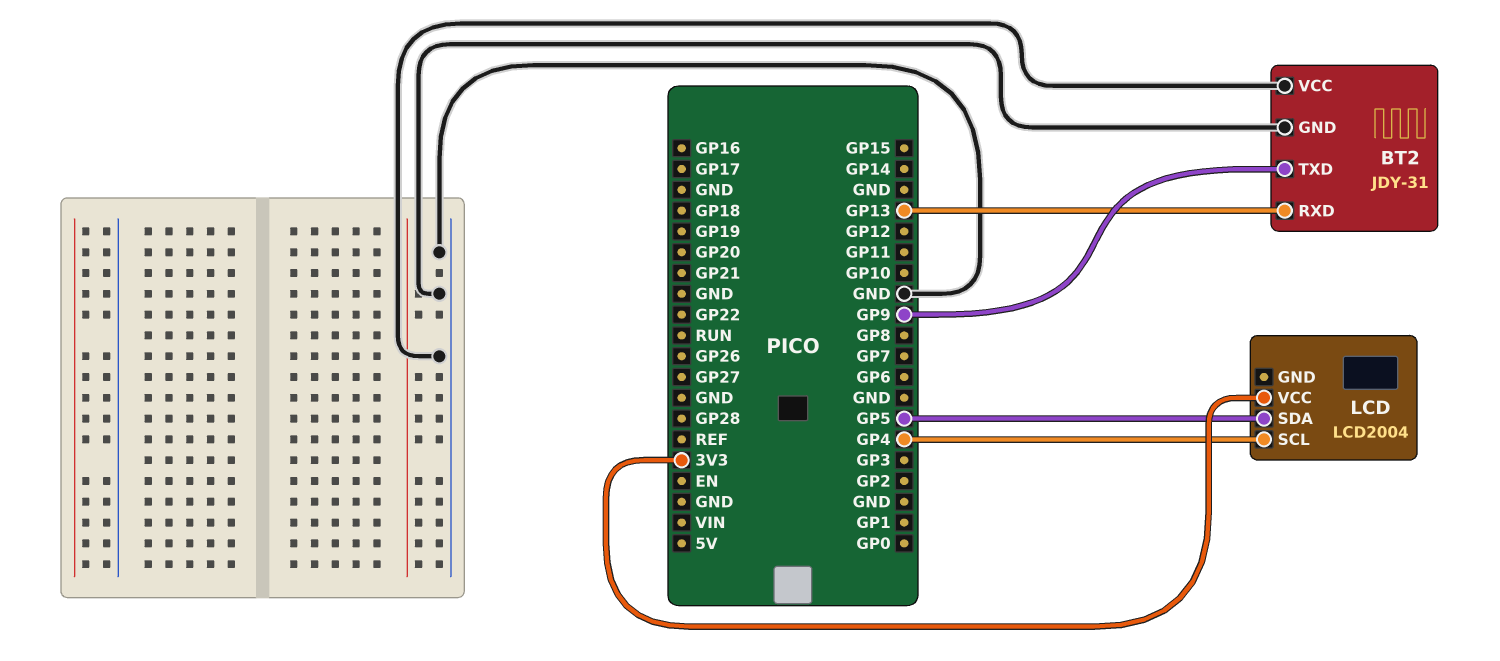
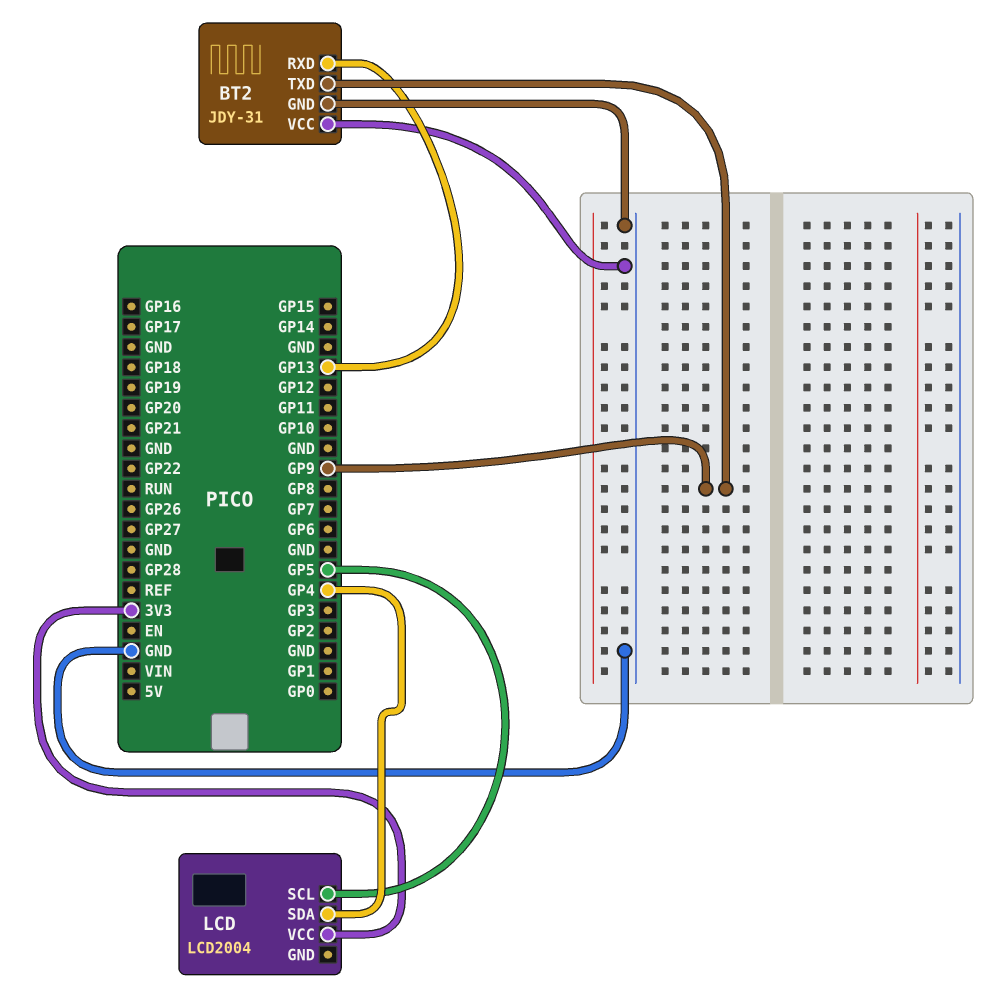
LCD pin SCL: GP4 -> GP5
LCD pin SDA: GP5 -> GP4

